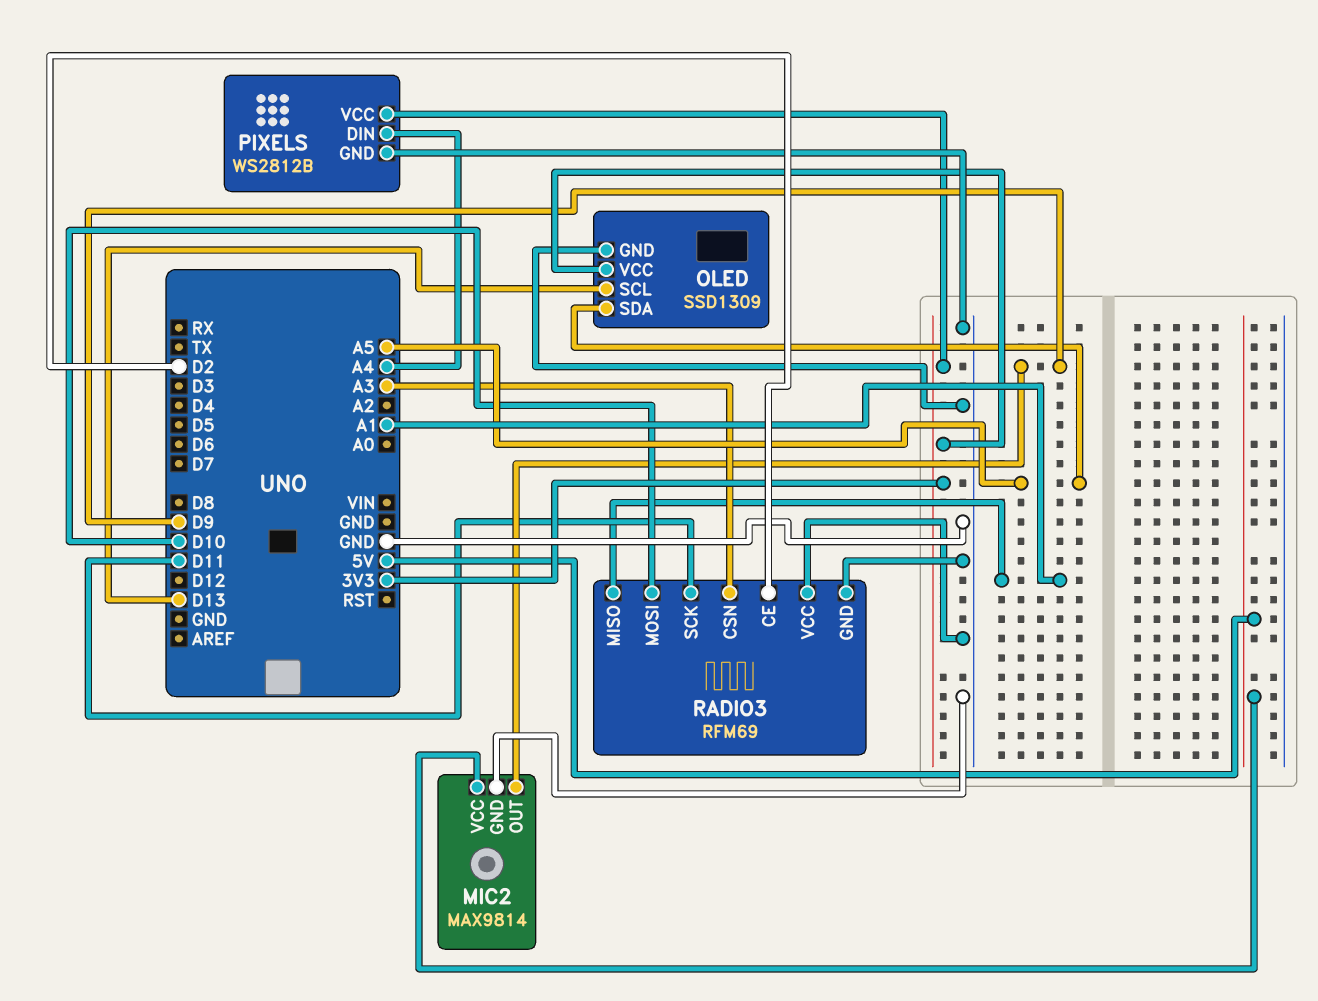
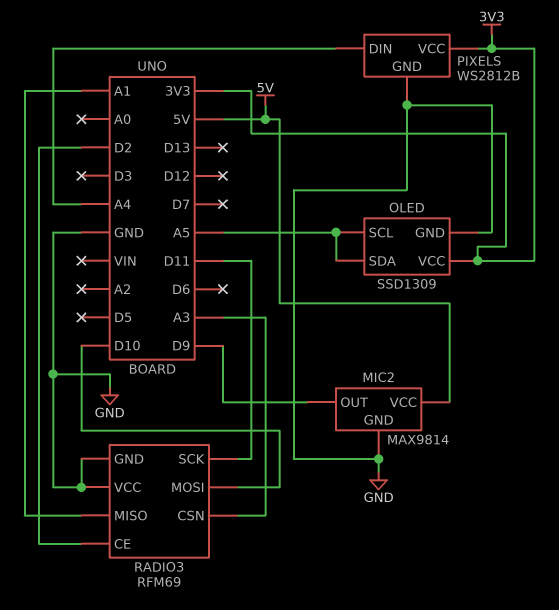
OLED pin SCL: D13 -> A5

